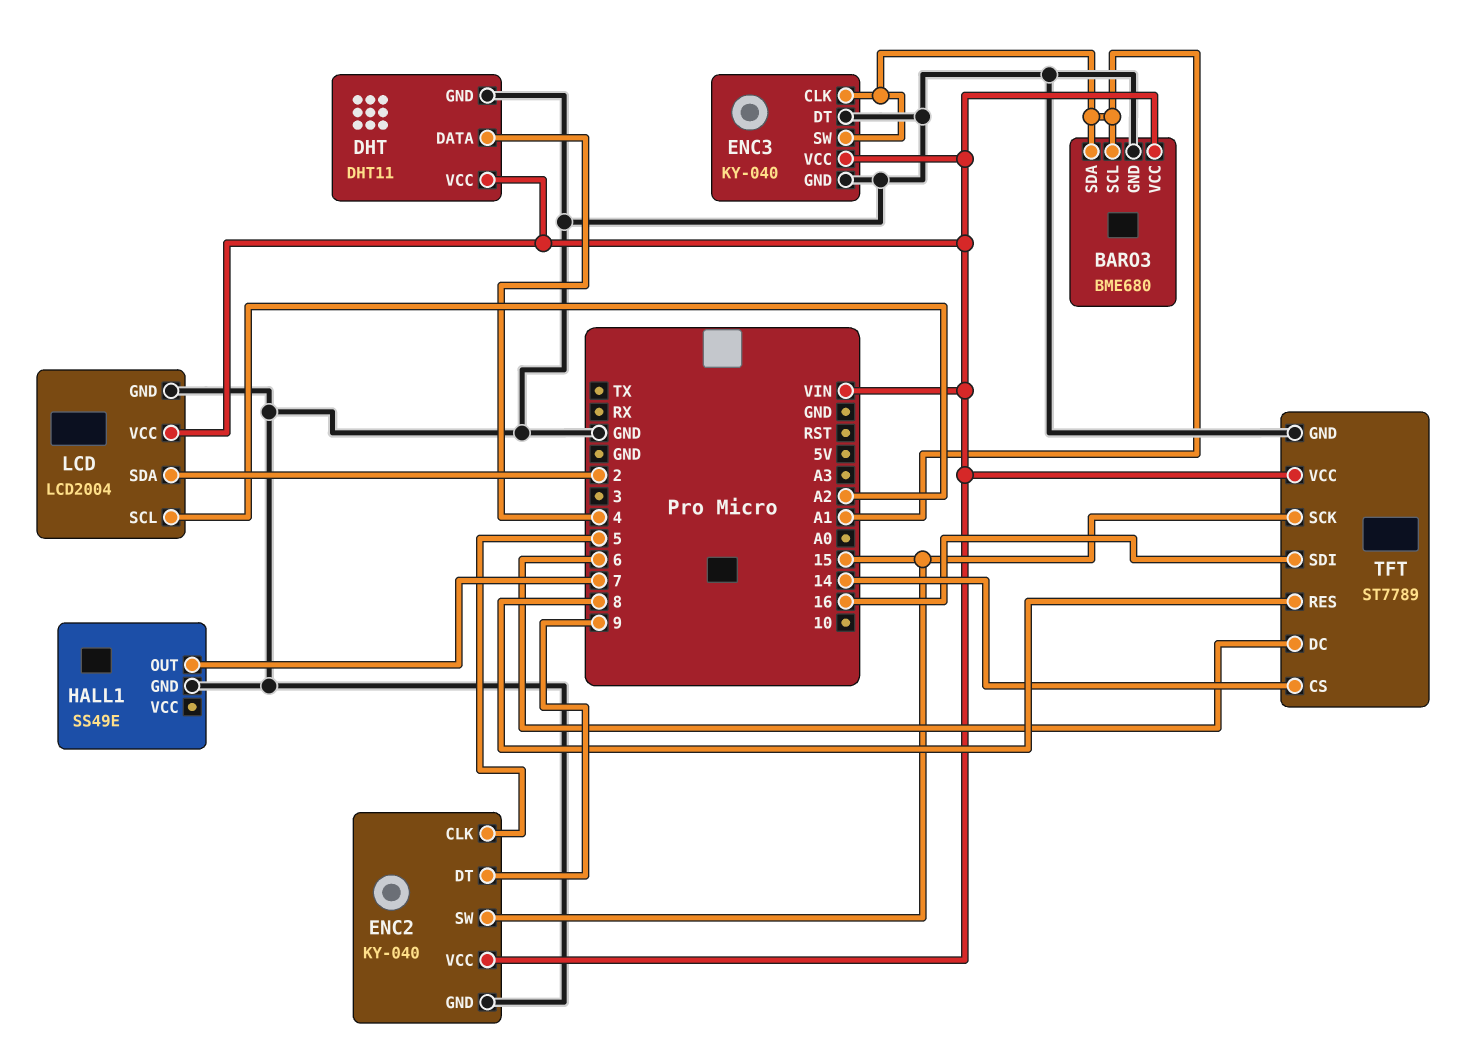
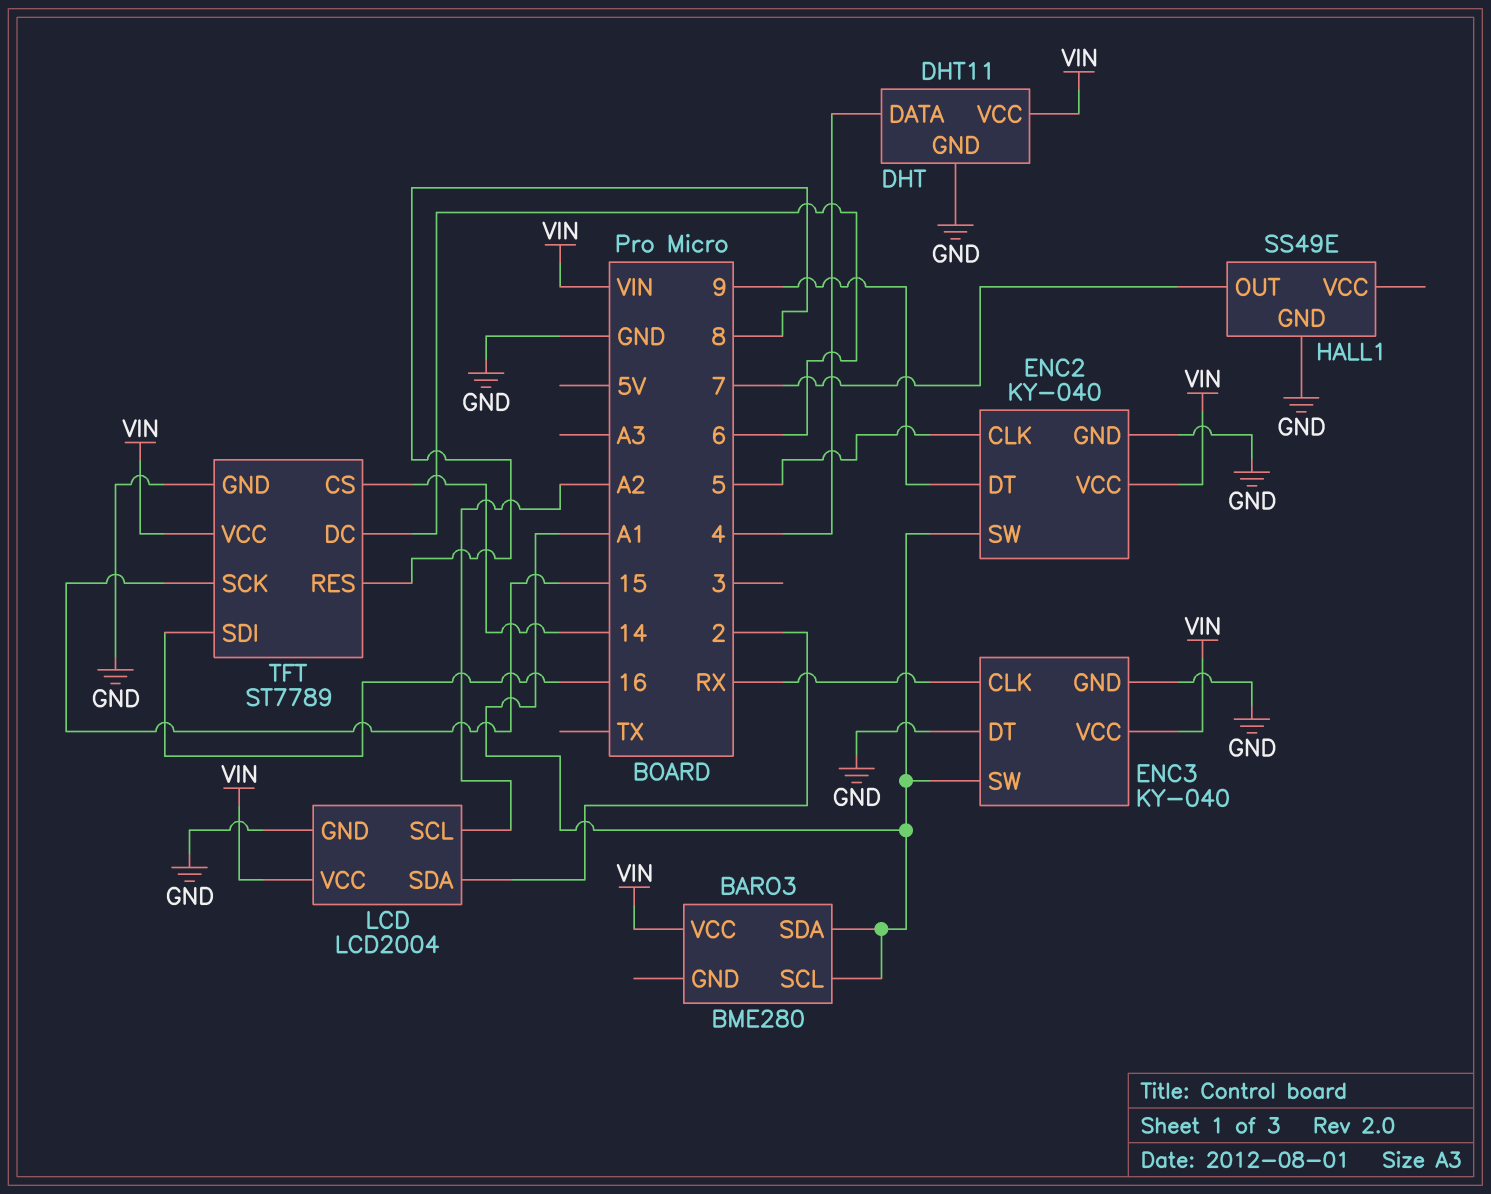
BARO3: BME680 -> BME280
BARO3 pin GND: GND -> none
ENC2 pin SW: 15 -> A1
ENC3 pin CLK: A1 -> RX

